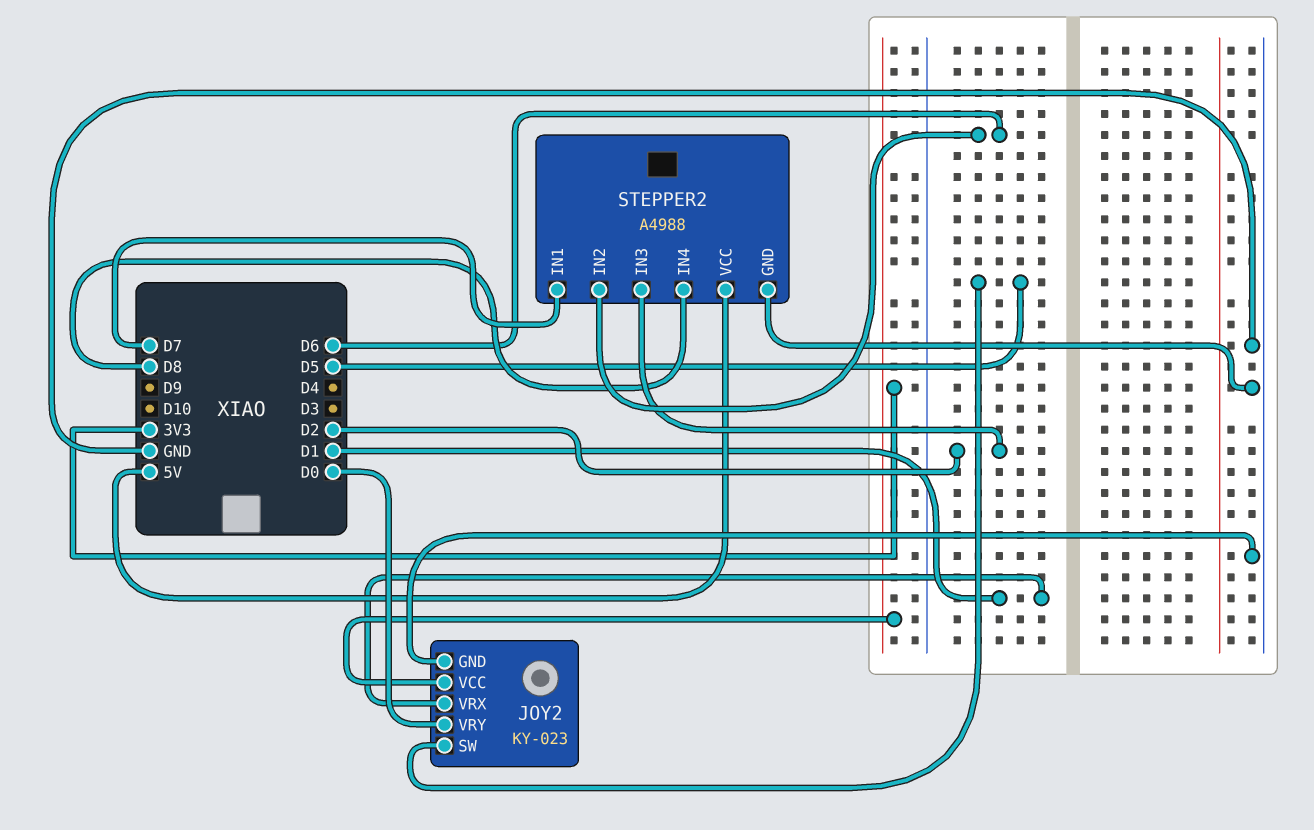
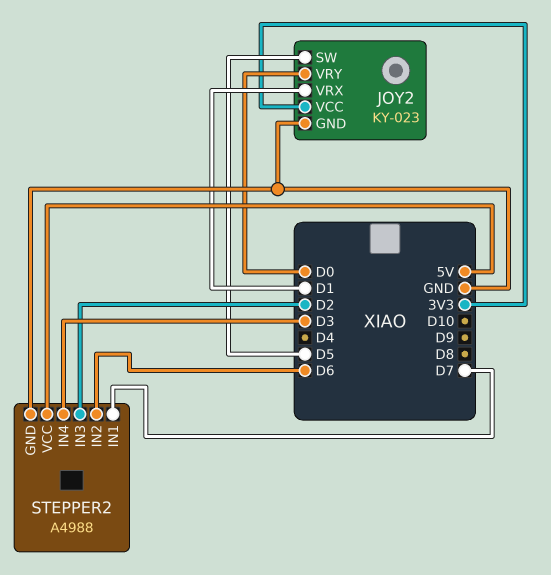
STEPPER2 pin IN4: D8 -> D3

